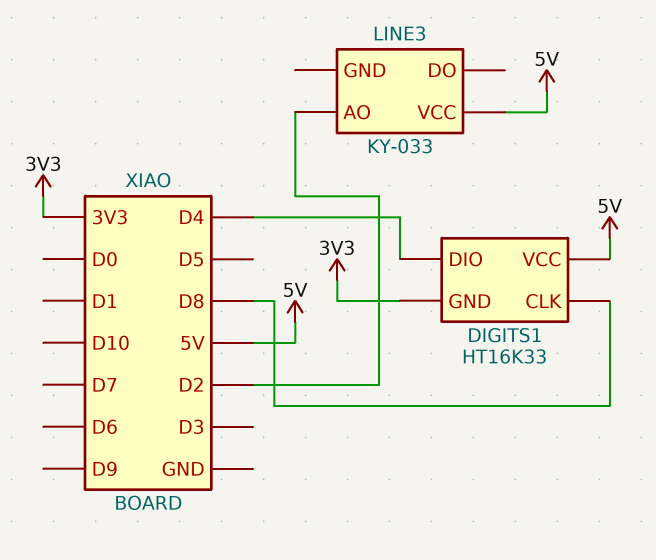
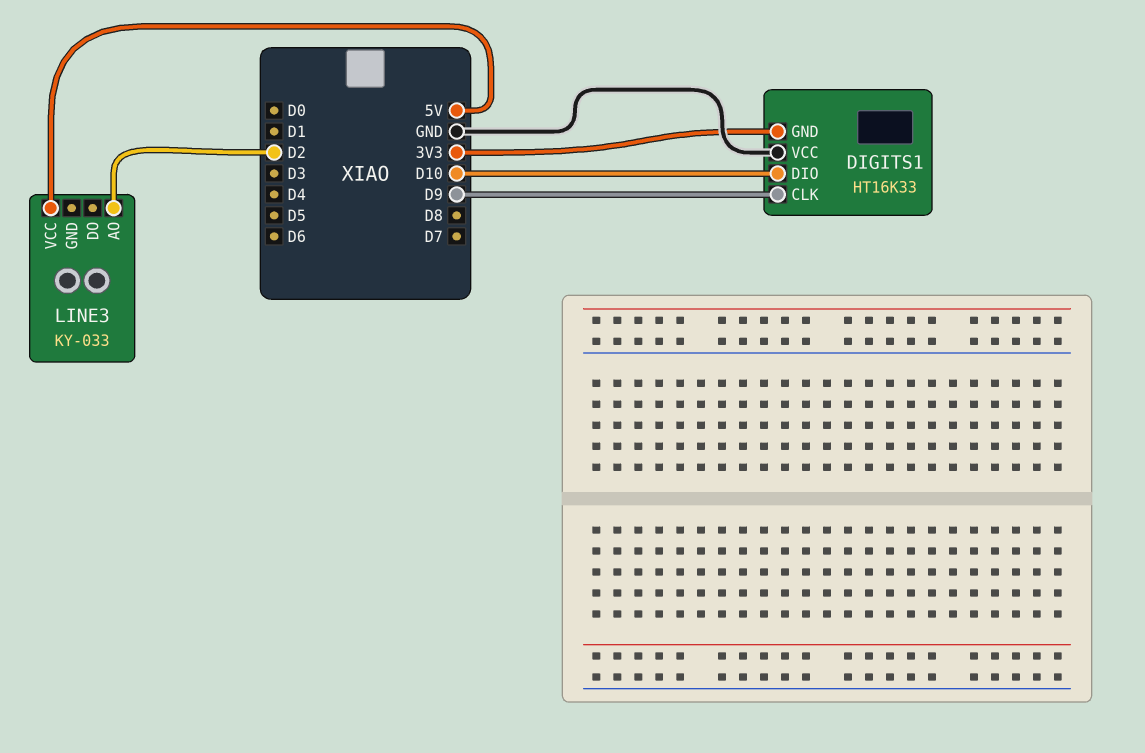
DIGITS1 pin CLK: D8 -> D9
DIGITS1 pin DIO: D4 -> D10
DIGITS1 pin VCC: 5V -> GND

